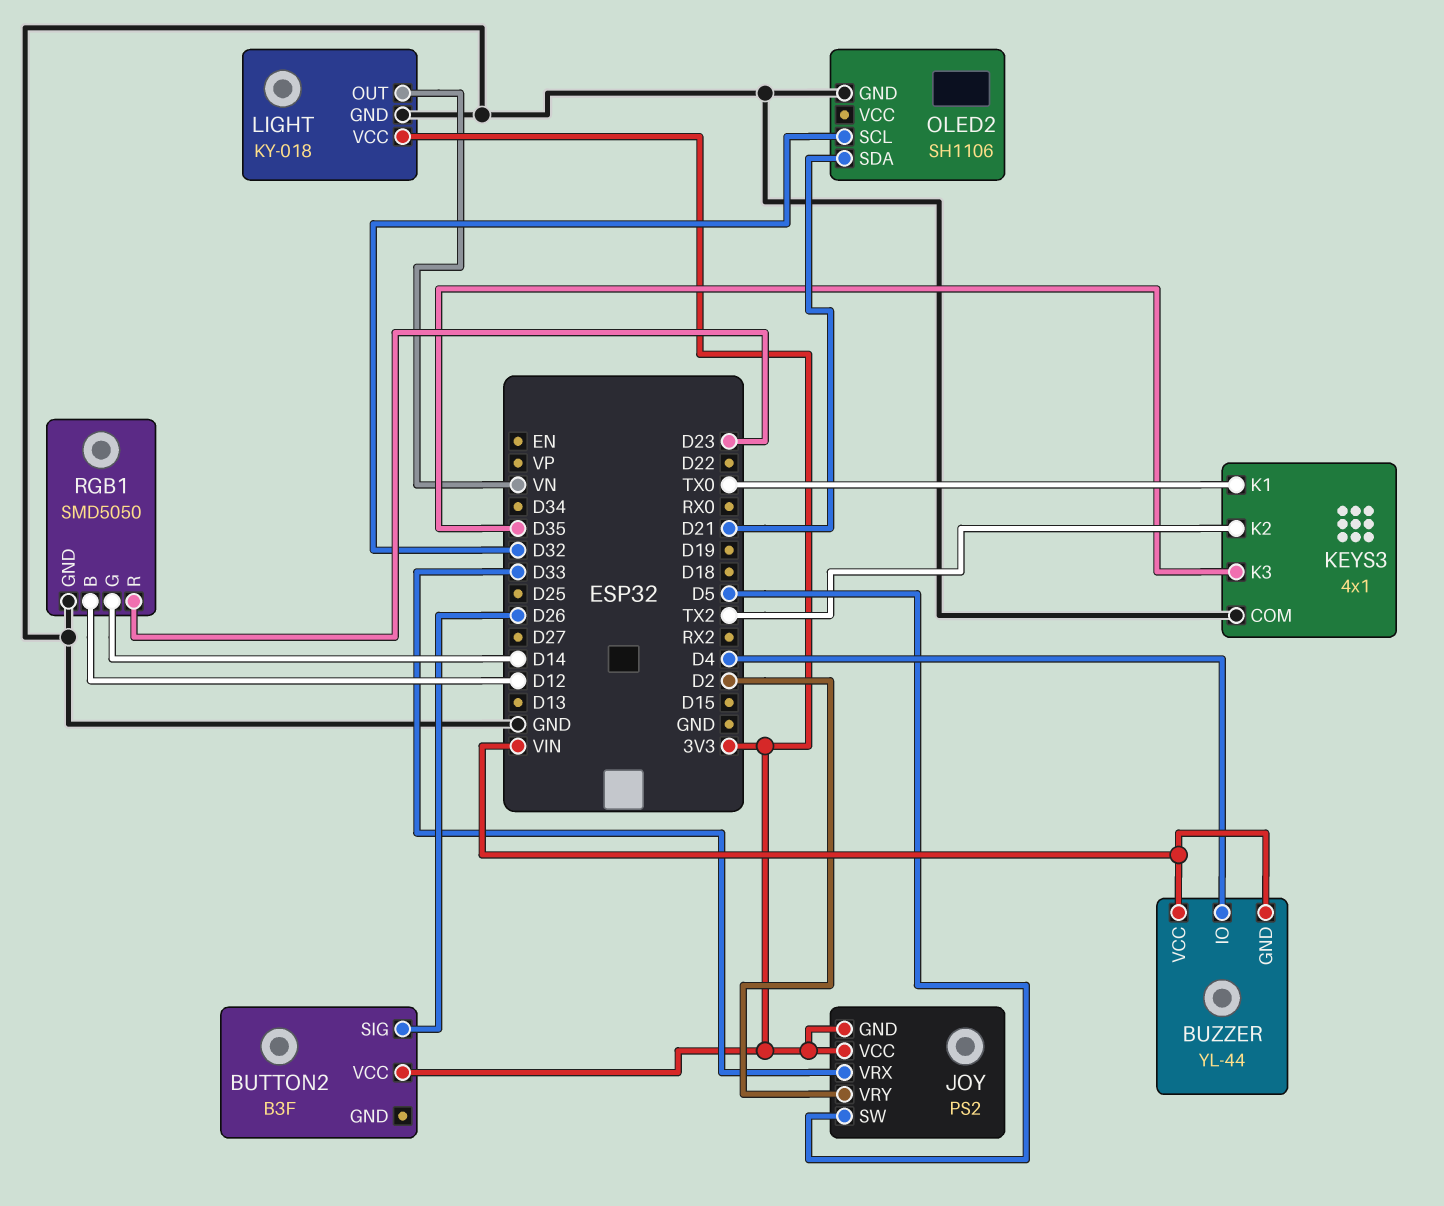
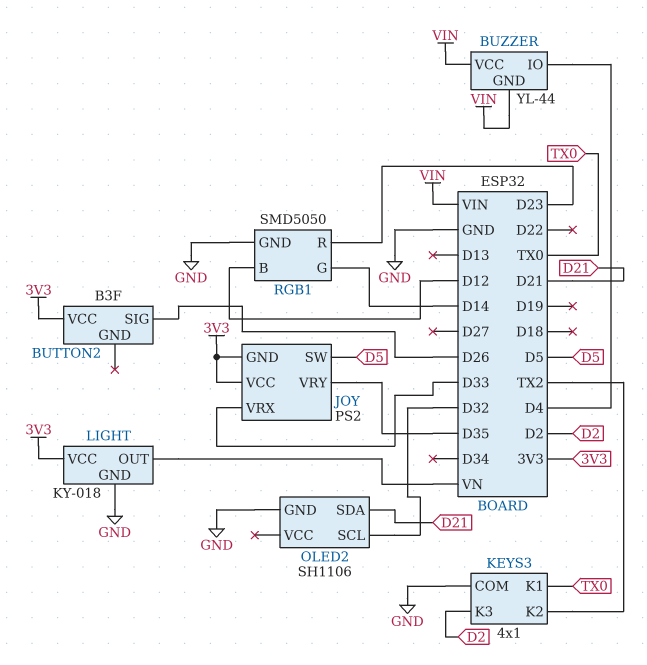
JOY pin VRY: D2 -> D35
KEYS3 pin K3: D35 -> D2

